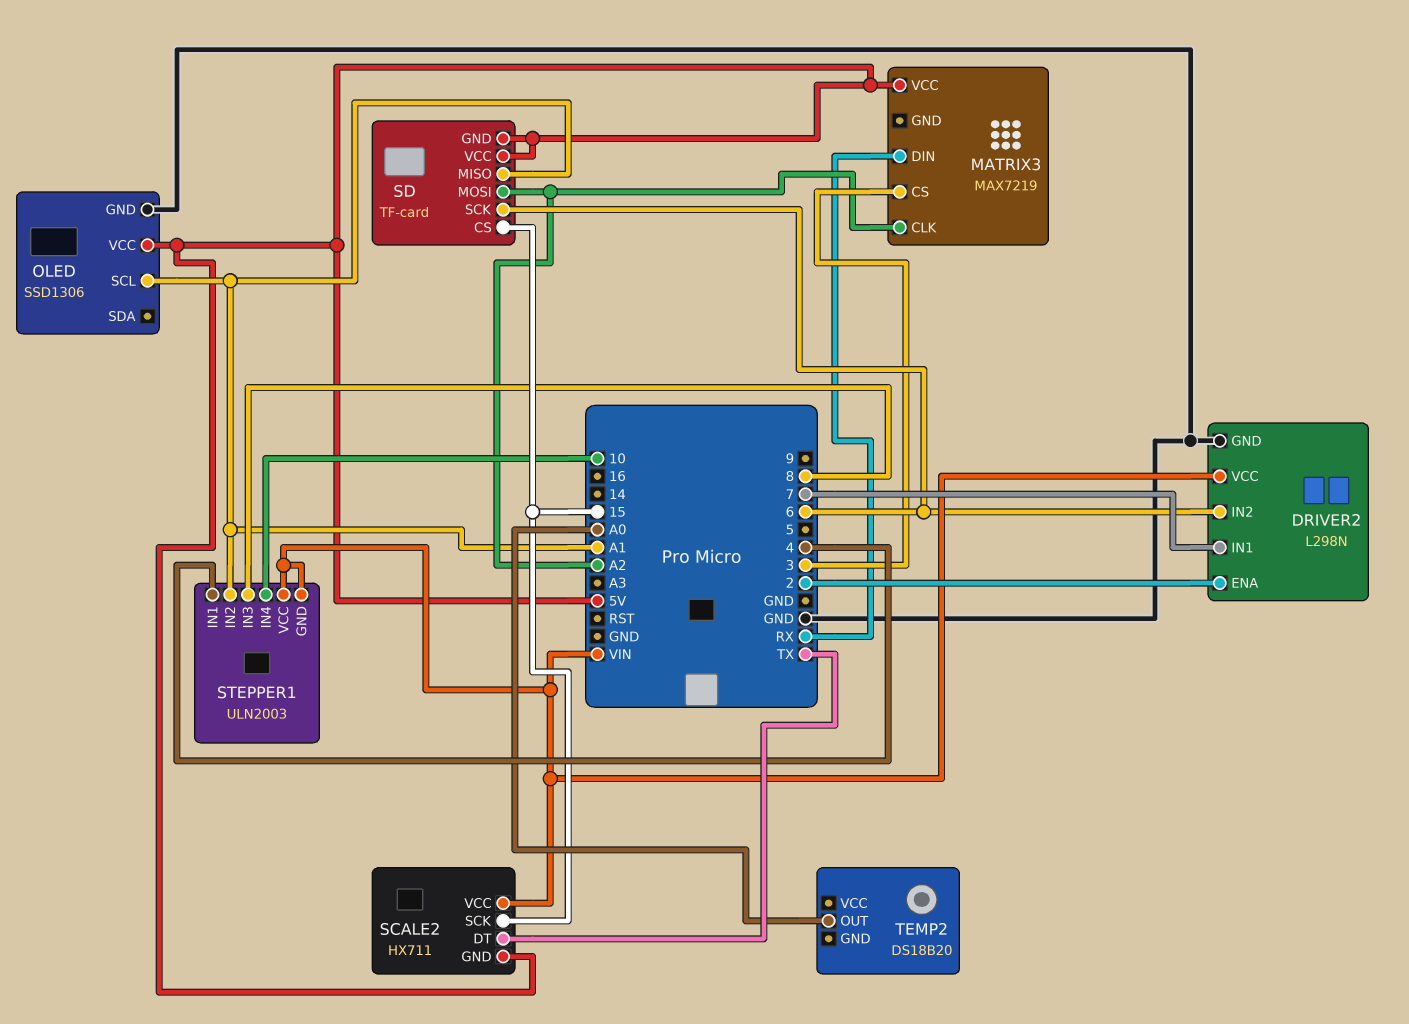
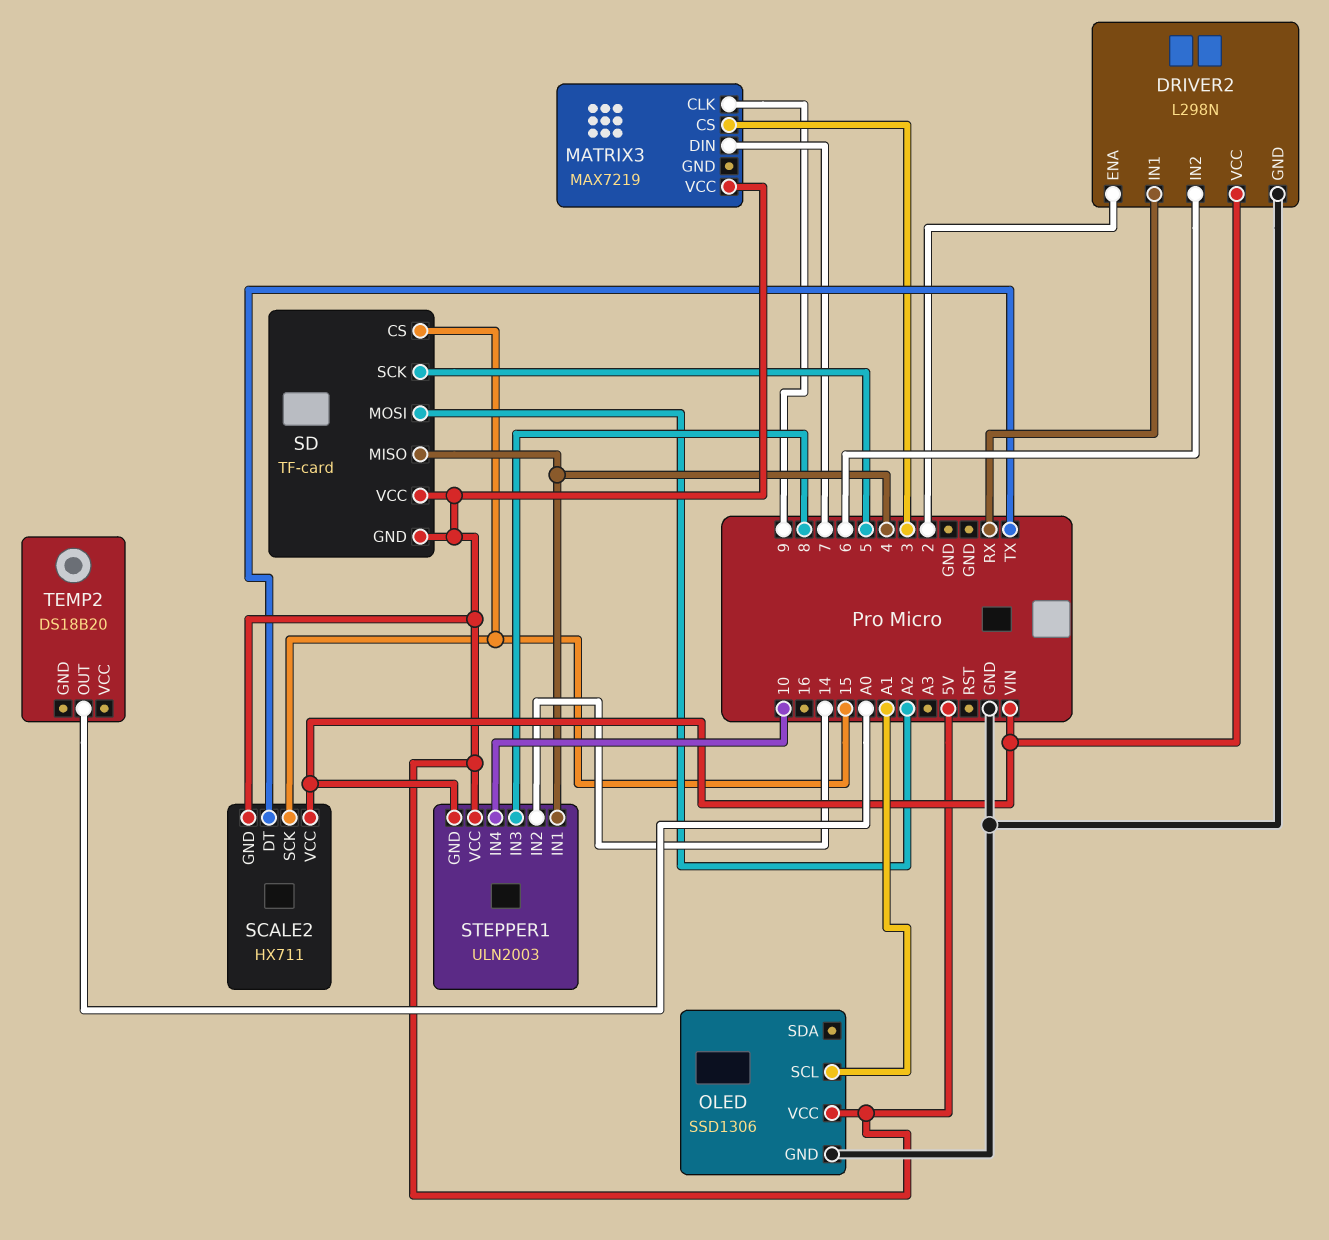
DRIVER2 pin IN1: 7 -> RX
MATRIX3 pin CLK: A2 -> 9
MATRIX3 pin DIN: RX -> 7
SD pin MISO: A1 -> 4
SD pin SCK: 6 -> 5
STEPPER1 pin IN2: A1 -> 14
STEPPER1 pin VCC: VIN -> 5V

